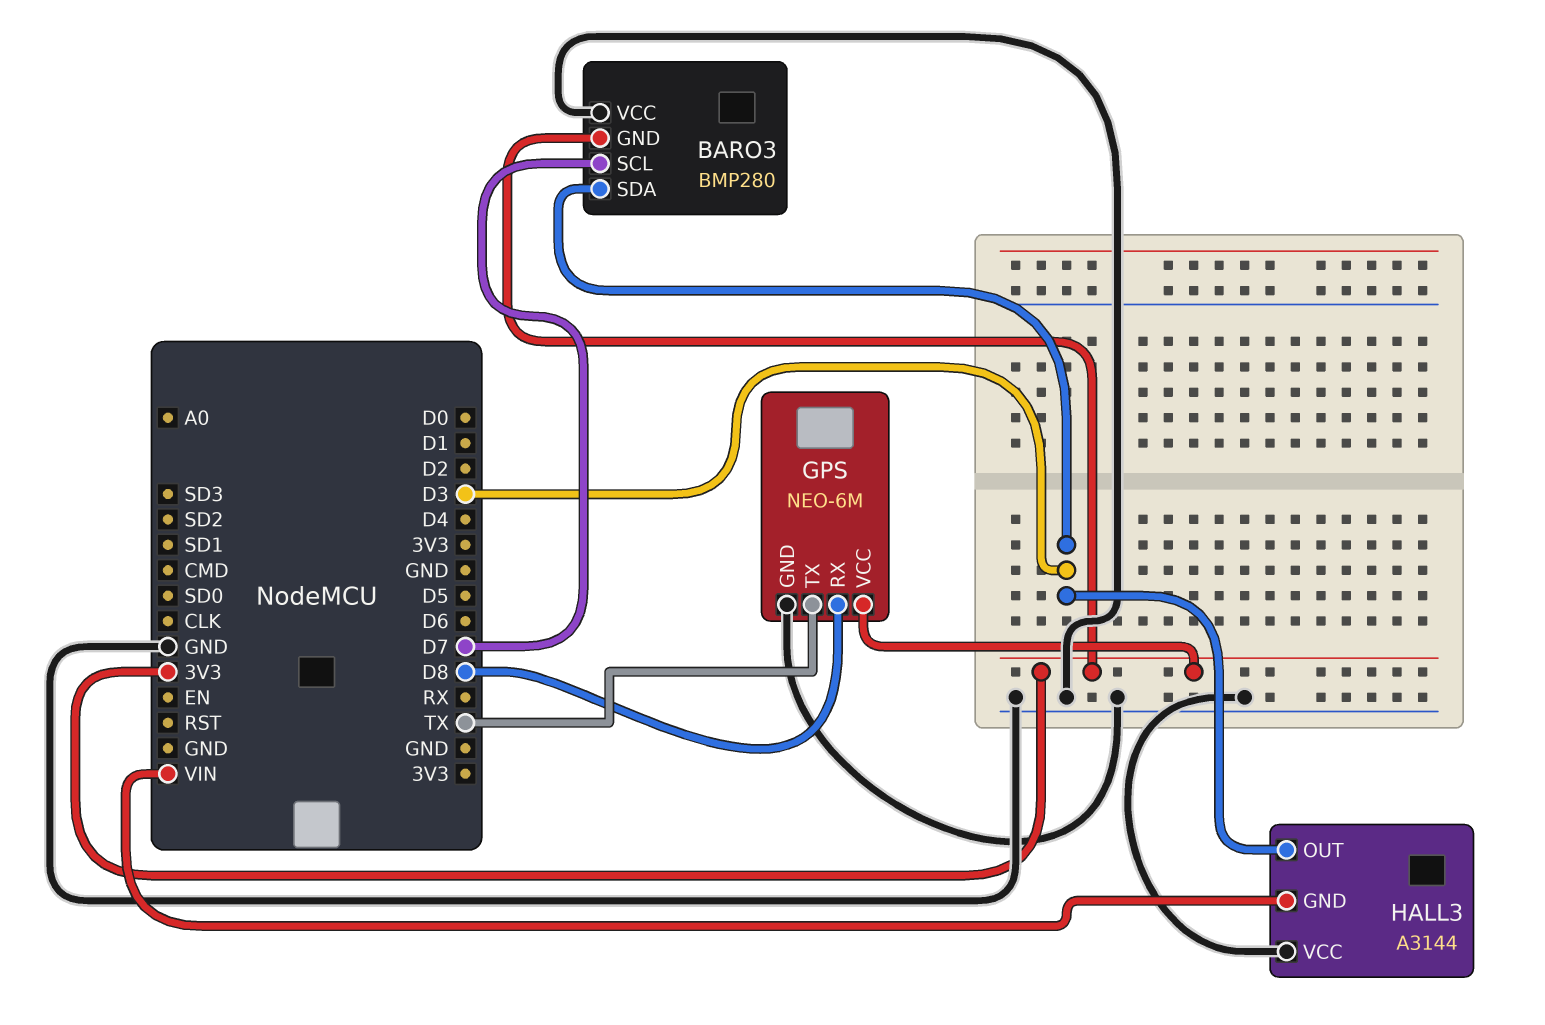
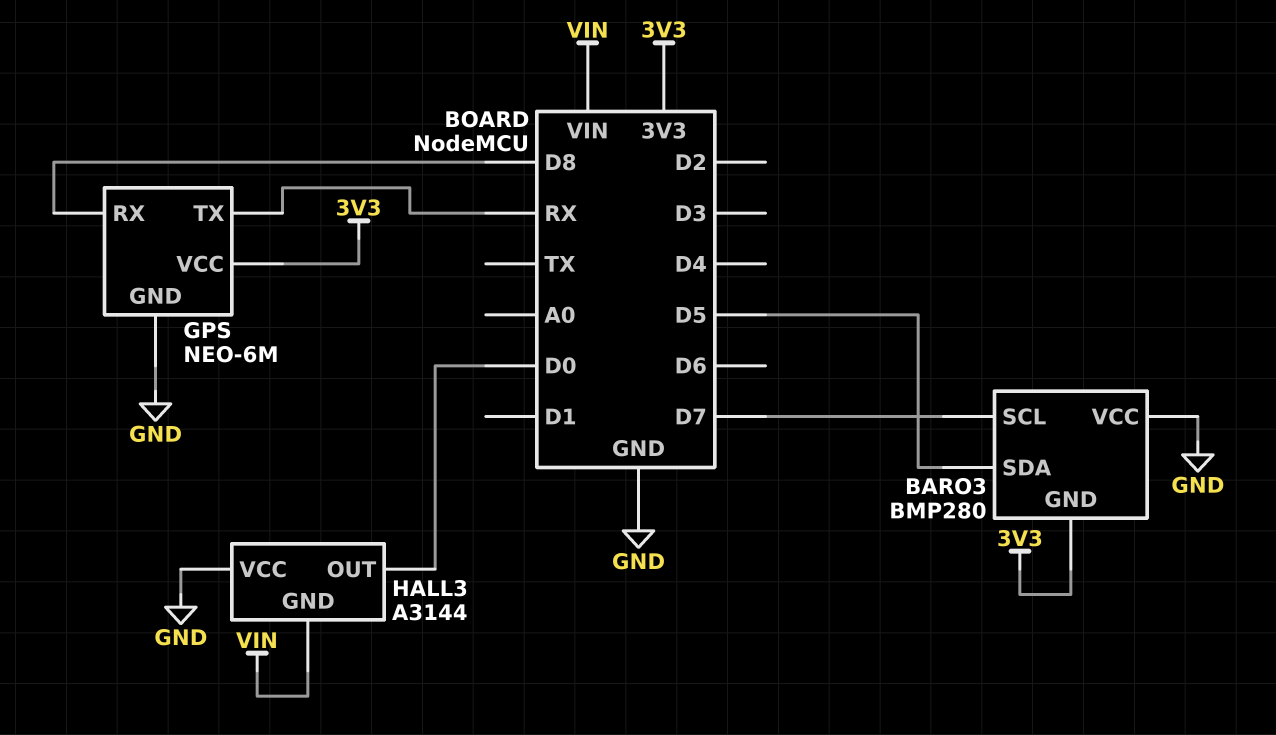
BARO3 pin SDA: D3 -> D5
GPS pin TX: TX -> RX
HALL3 pin OUT: D3 -> D0

